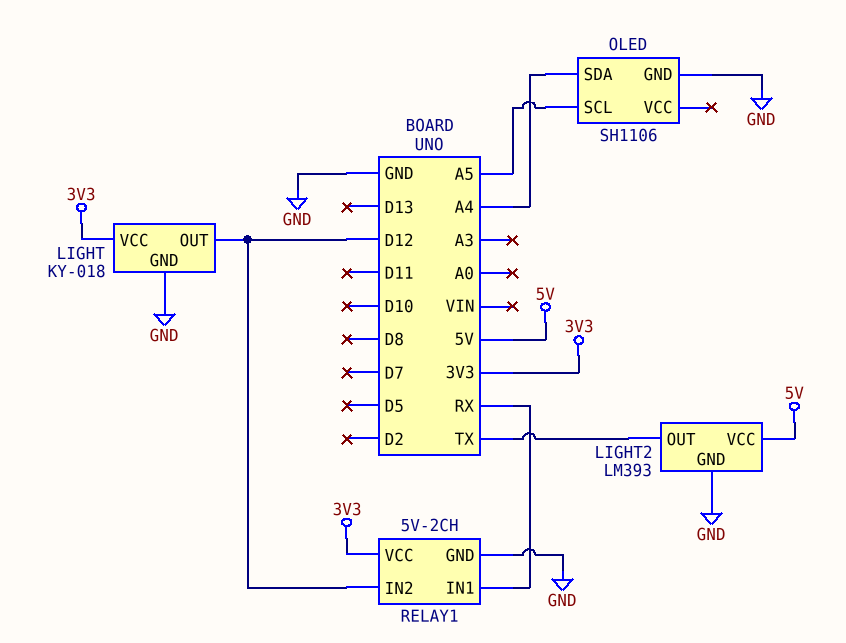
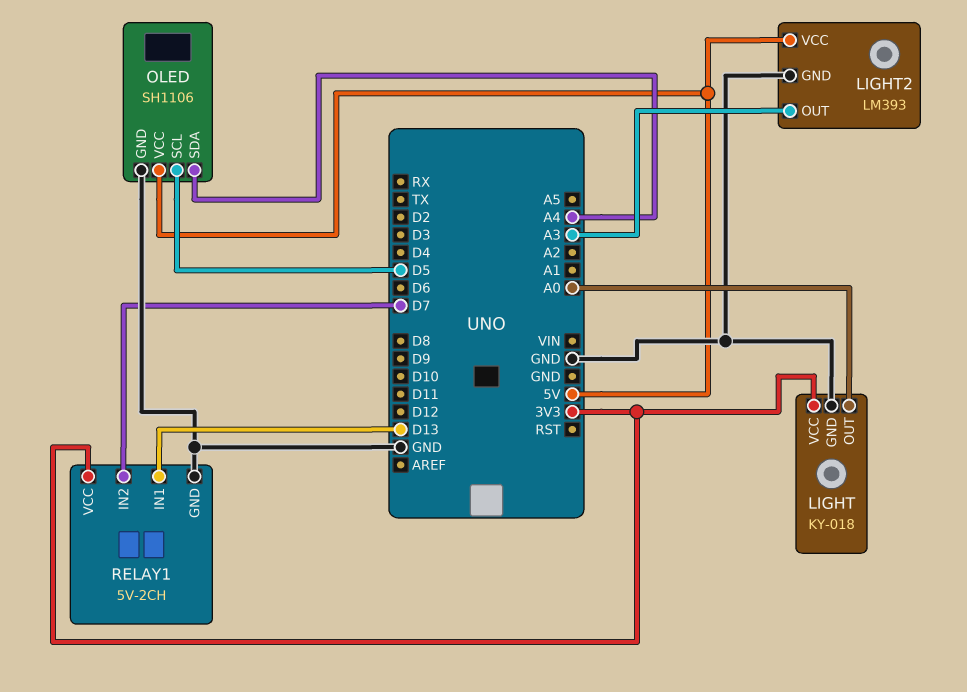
LIGHT pin OUT: D12 -> A0
LIGHT2 pin OUT: TX -> A3
OLED pin SCL: A5 -> D5
OLED pin VCC: none -> 5V
RELAY1 pin IN1: RX -> D13
RELAY1 pin IN2: D12 -> D7

